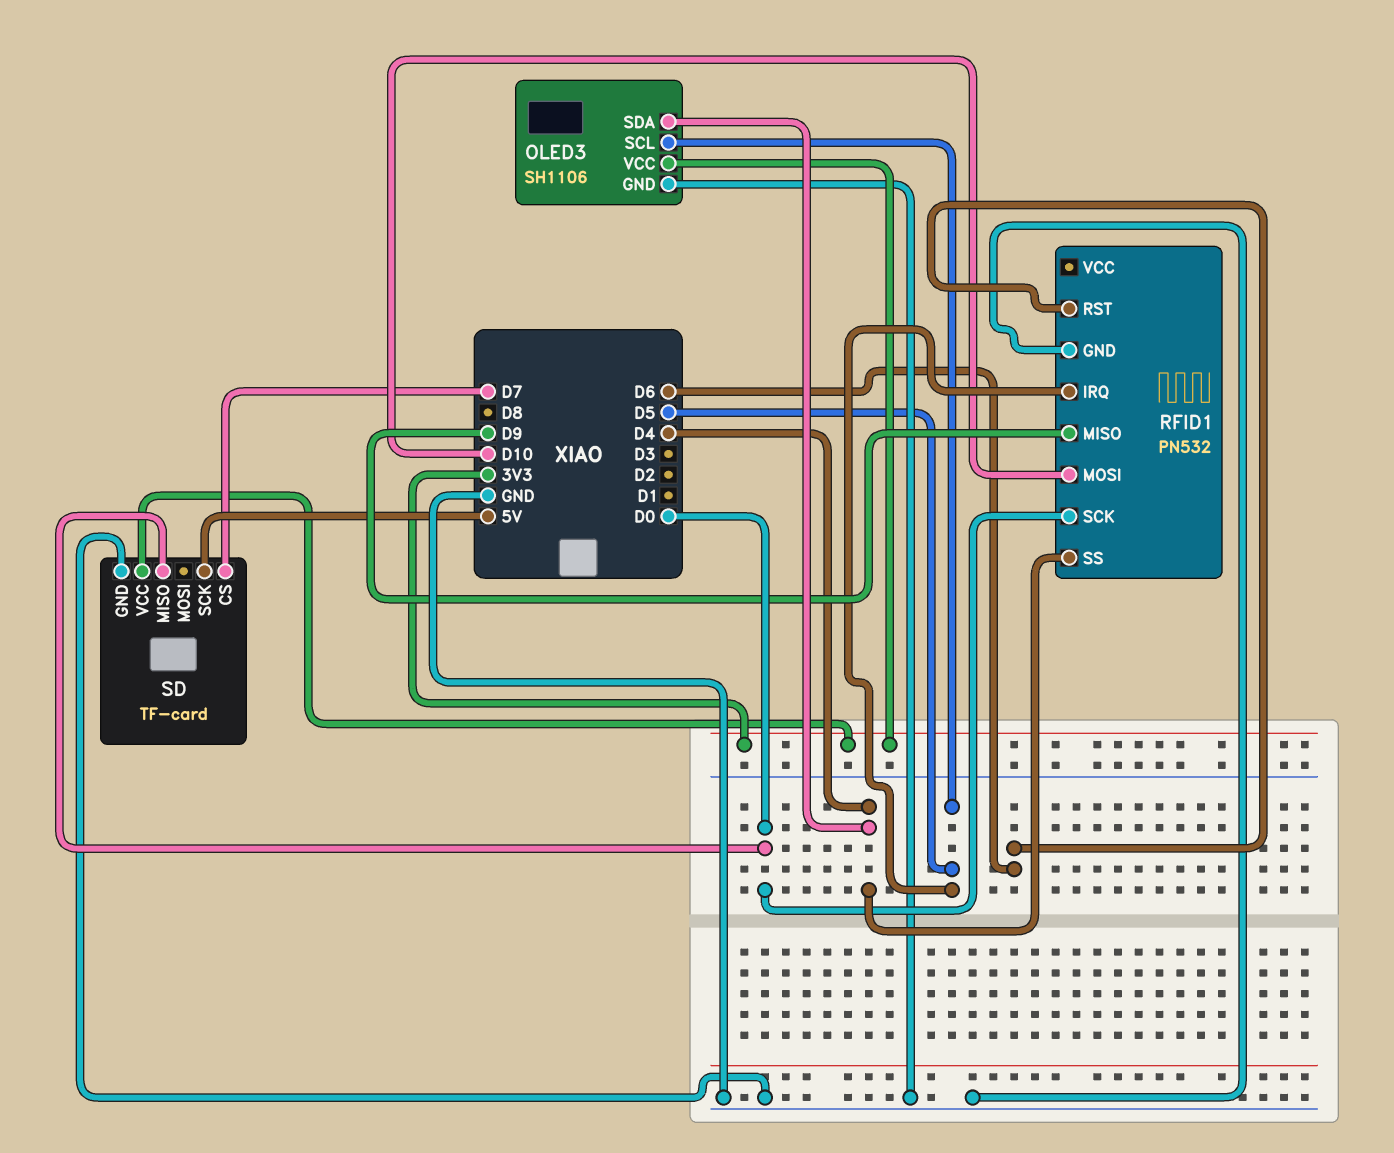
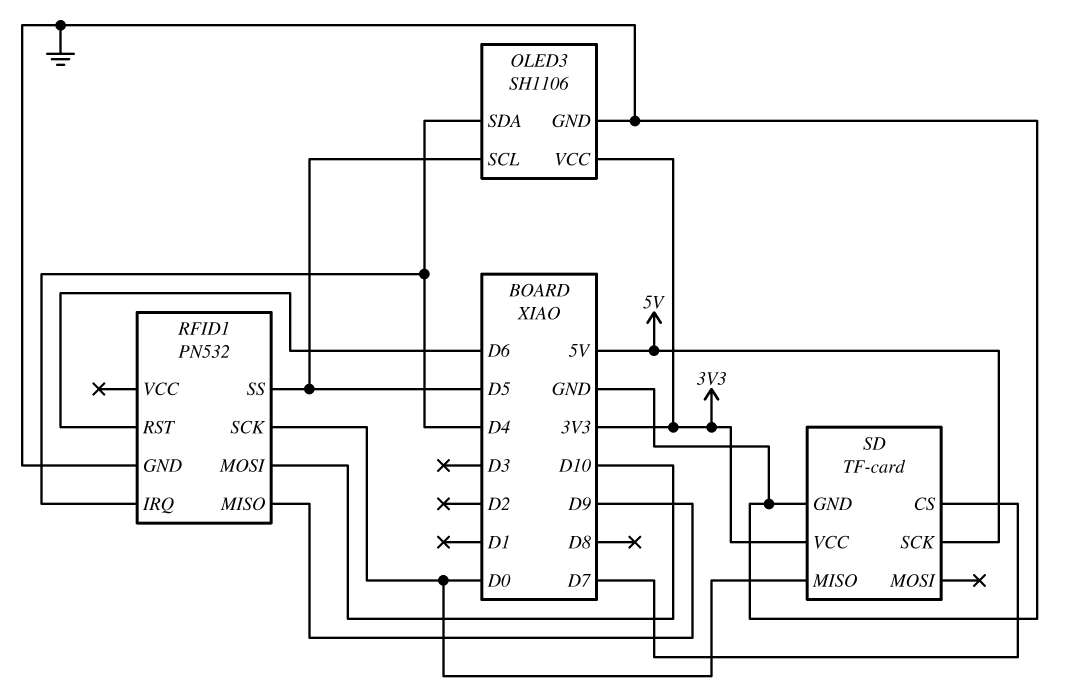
RFID1 pin IRQ: D5 -> D4
RFID1 pin SS: D4 -> D5

